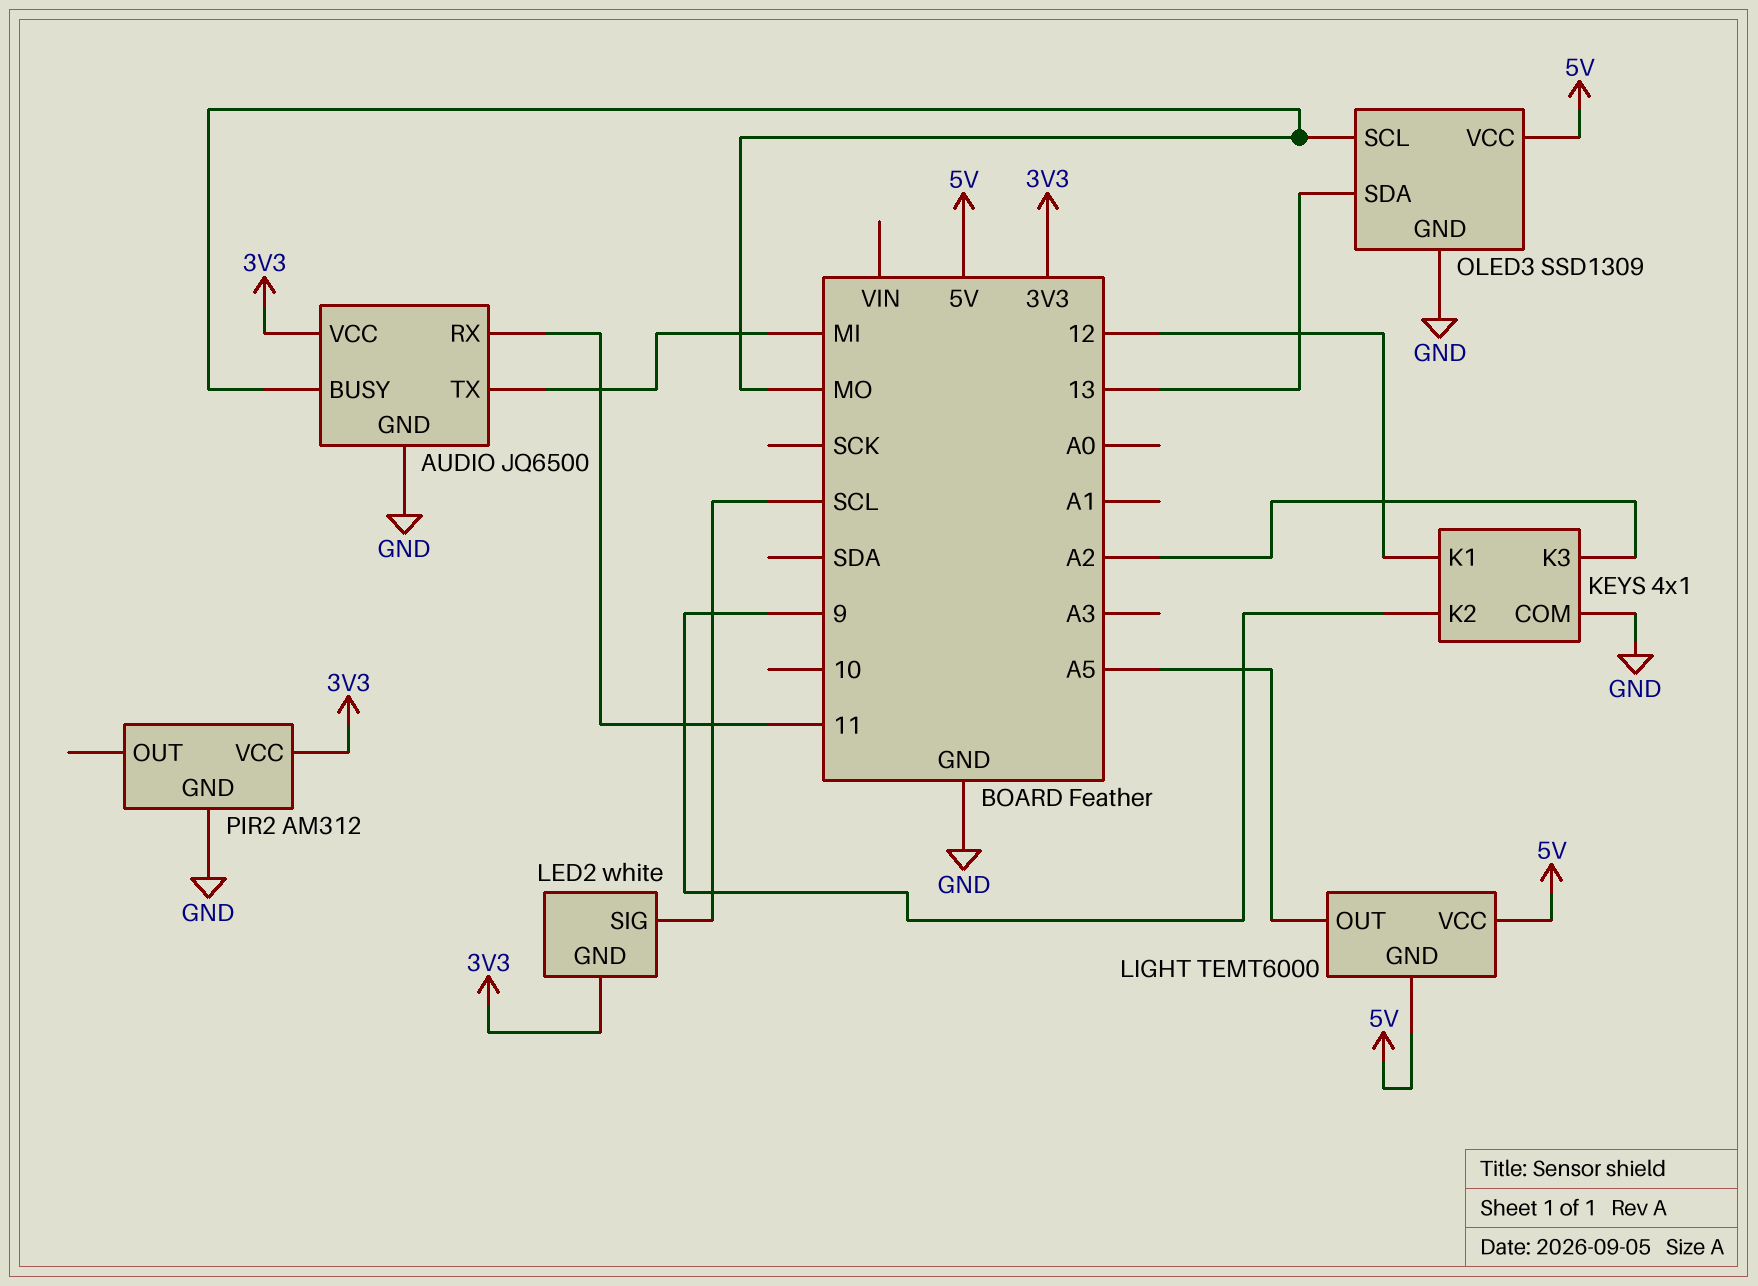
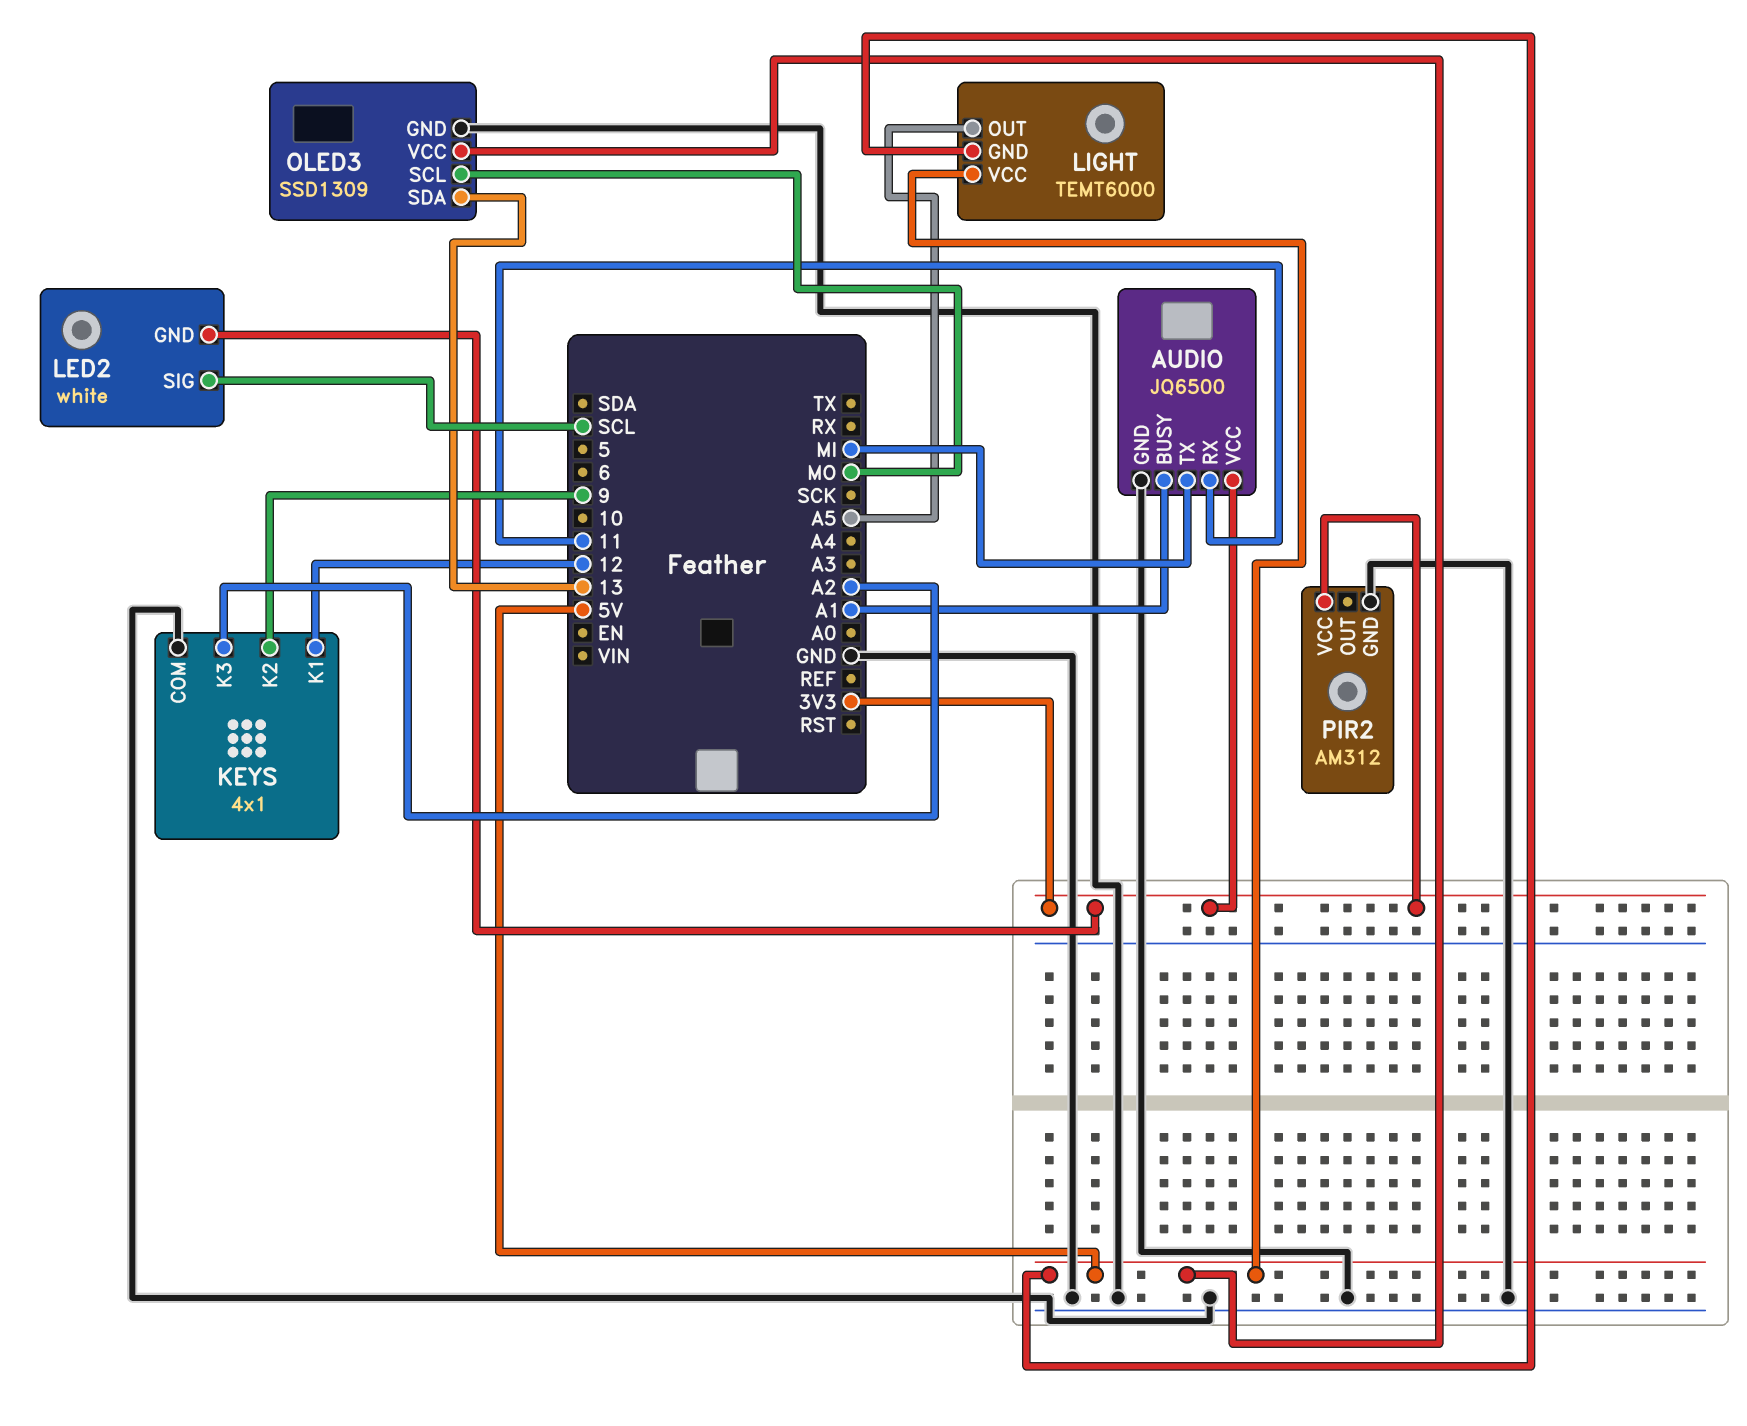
AUDIO pin BUSY: MO -> A1

